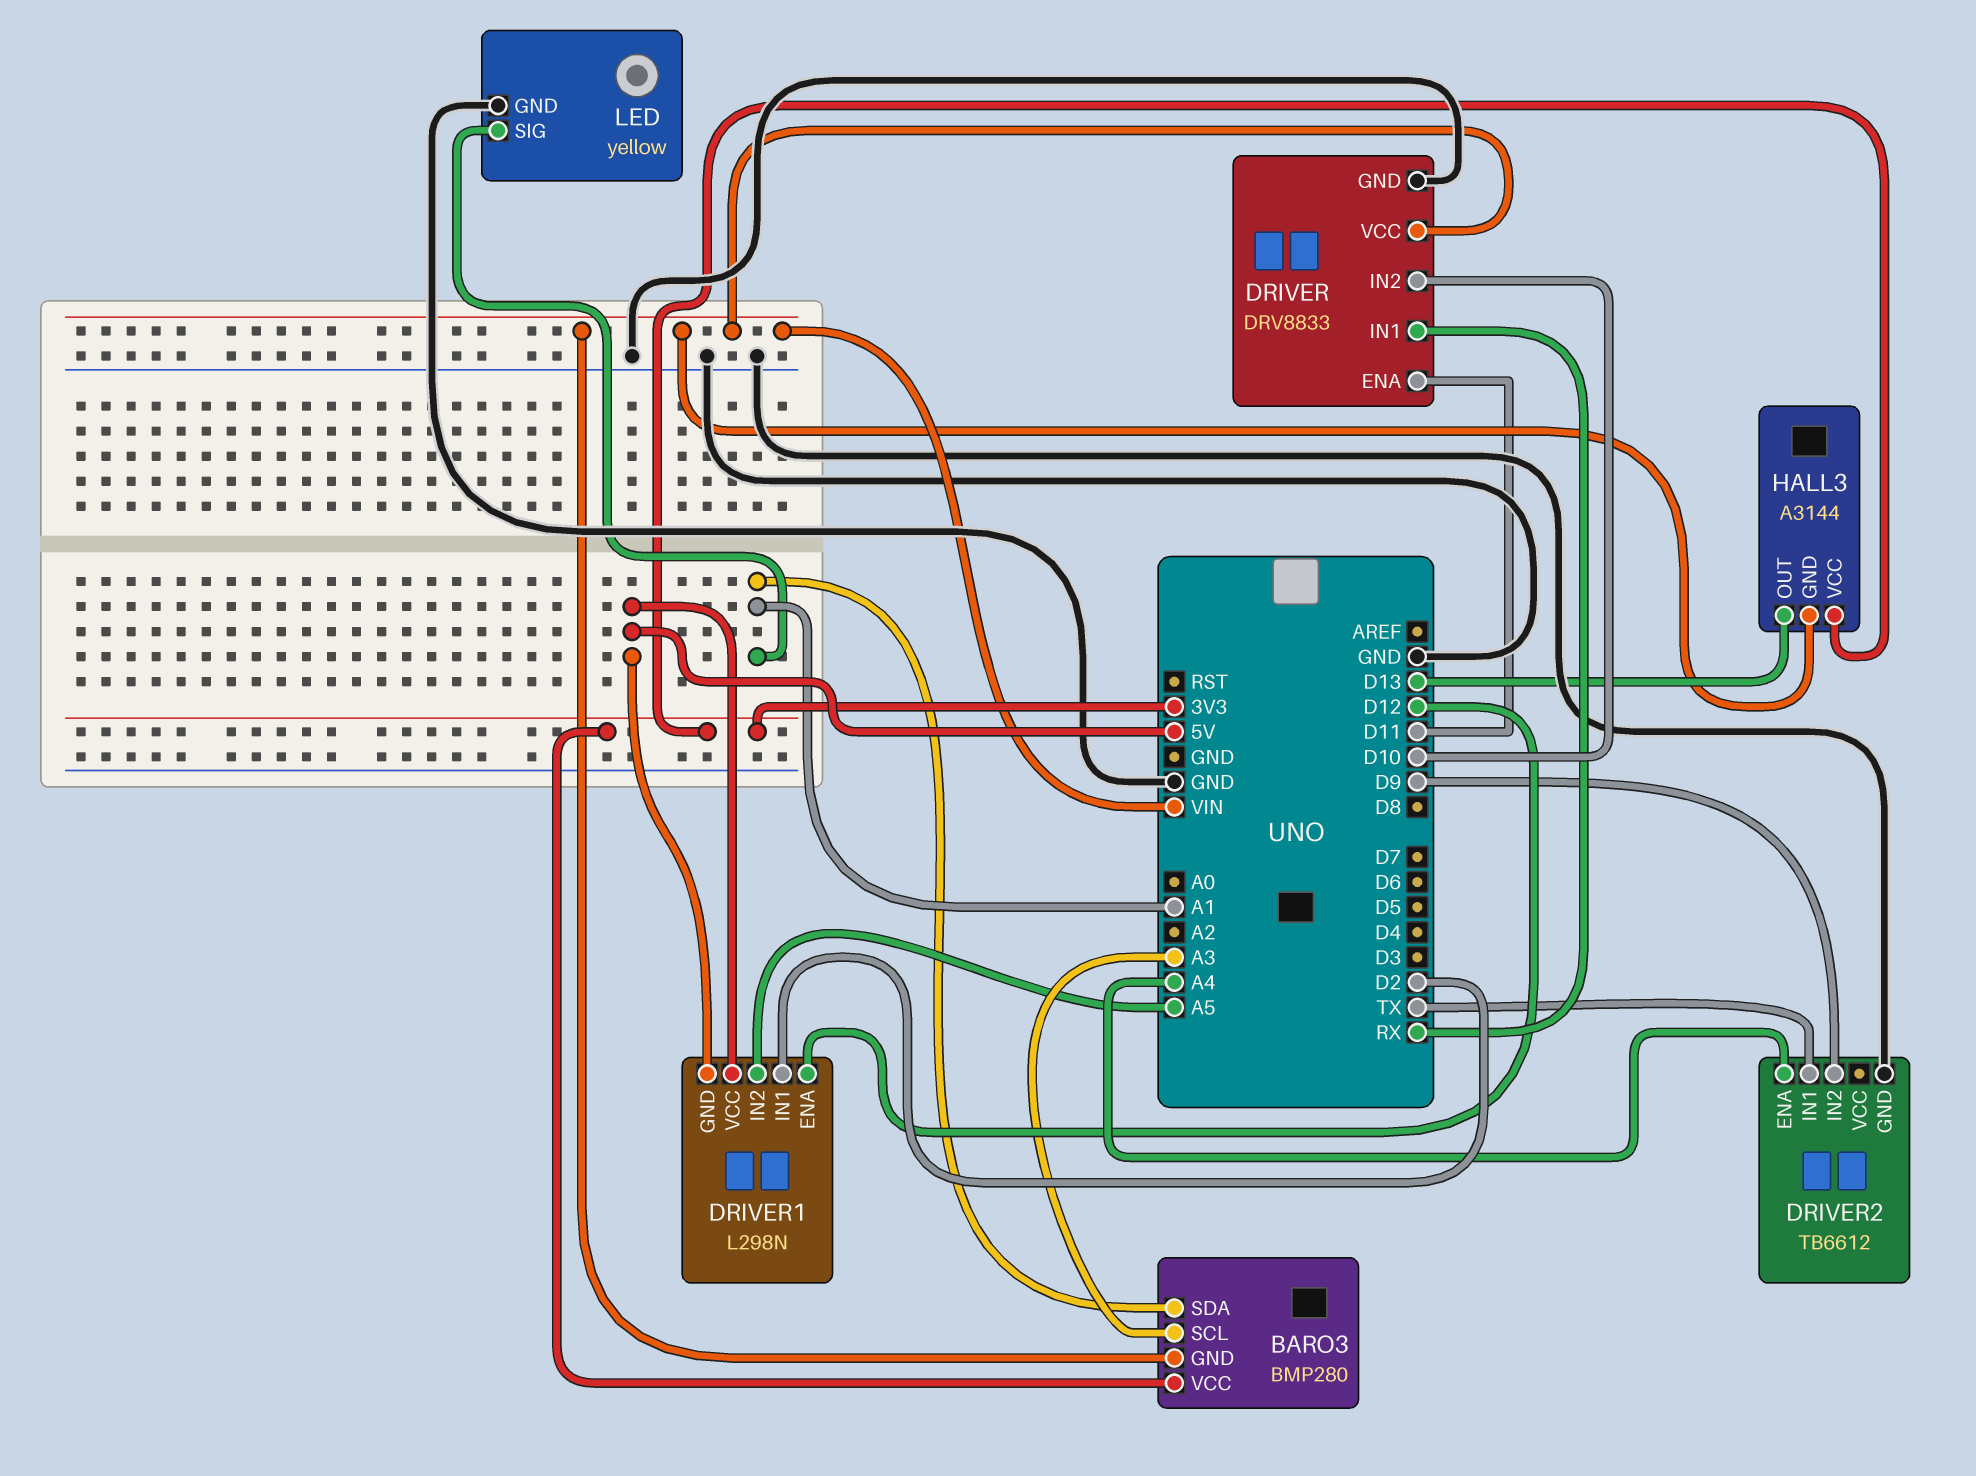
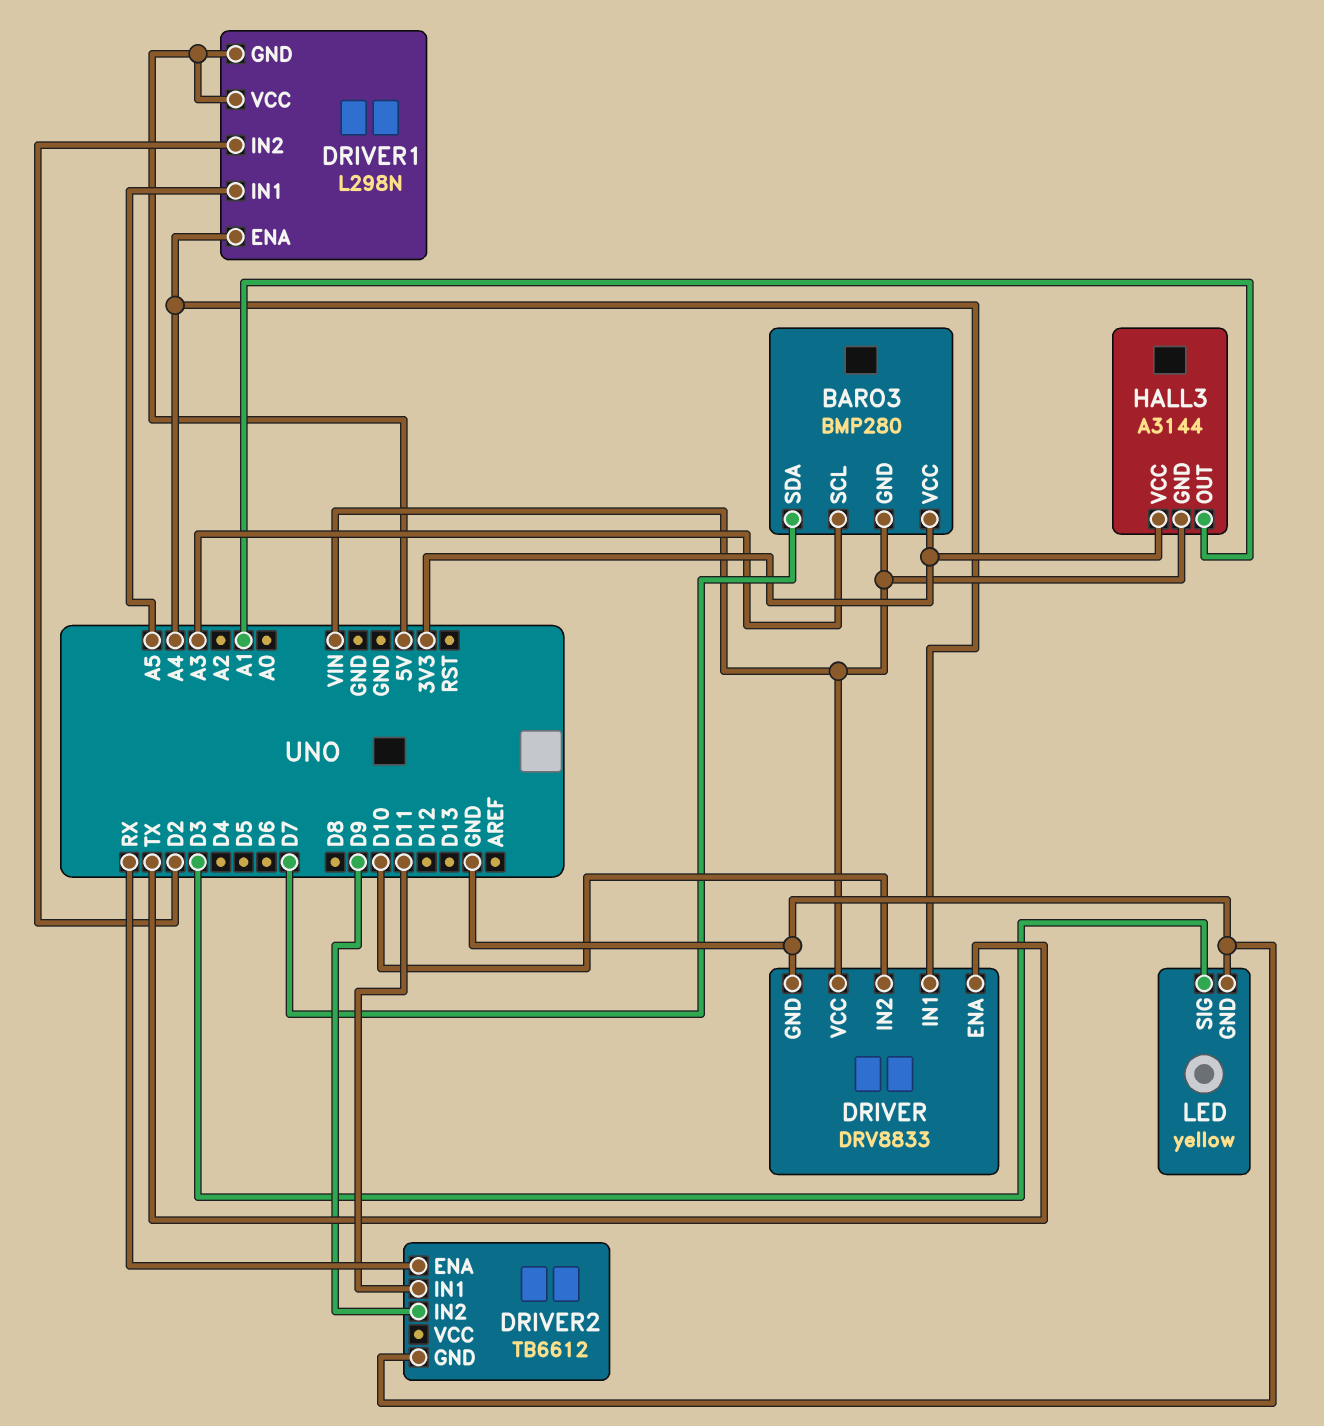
BARO3 pin SDA: A1 -> D7
DRIVER pin ENA: D11 -> TX
DRIVER pin IN1: RX -> A4
DRIVER1 pin ENA: D12 -> A4
DRIVER1 pin IN1: D2 -> A5
DRIVER1 pin IN2: A5 -> D2
DRIVER2 pin ENA: A4 -> RX
DRIVER2 pin IN1: TX -> D11
HALL3 pin OUT: D13 -> A1
LED pin SIG: A1 -> D3

